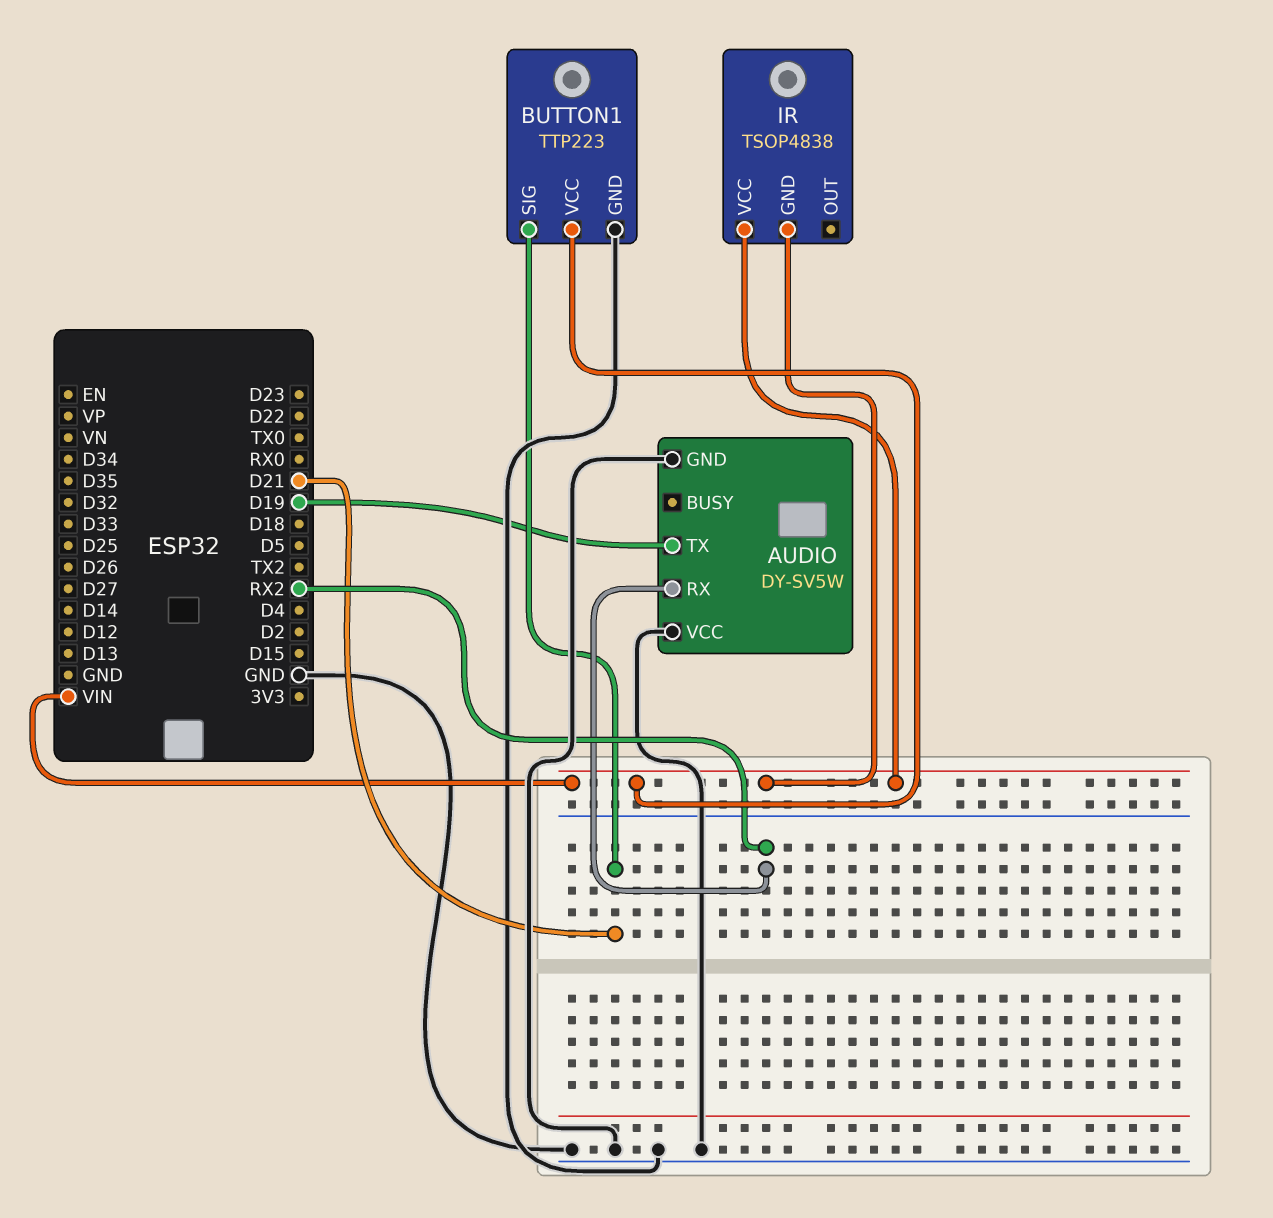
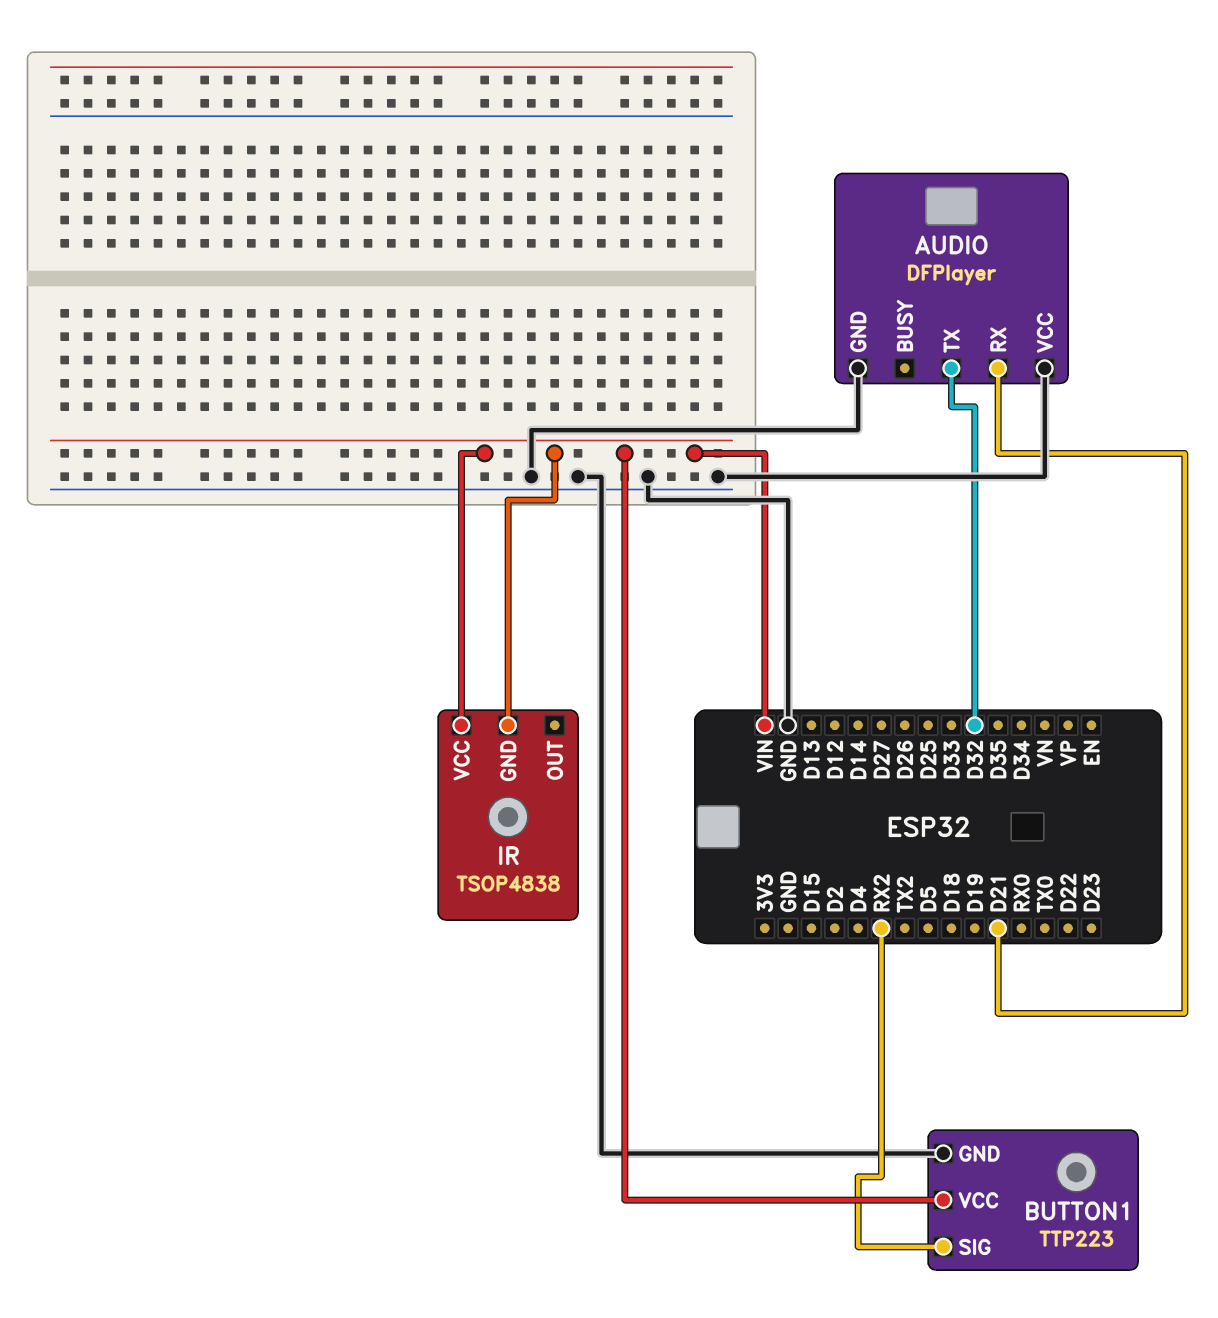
AUDIO: DY-SV5W -> DFPlayer
AUDIO pin RX: RX2 -> D21
AUDIO pin TX: D19 -> D32
BUTTON1 pin SIG: D21 -> RX2

